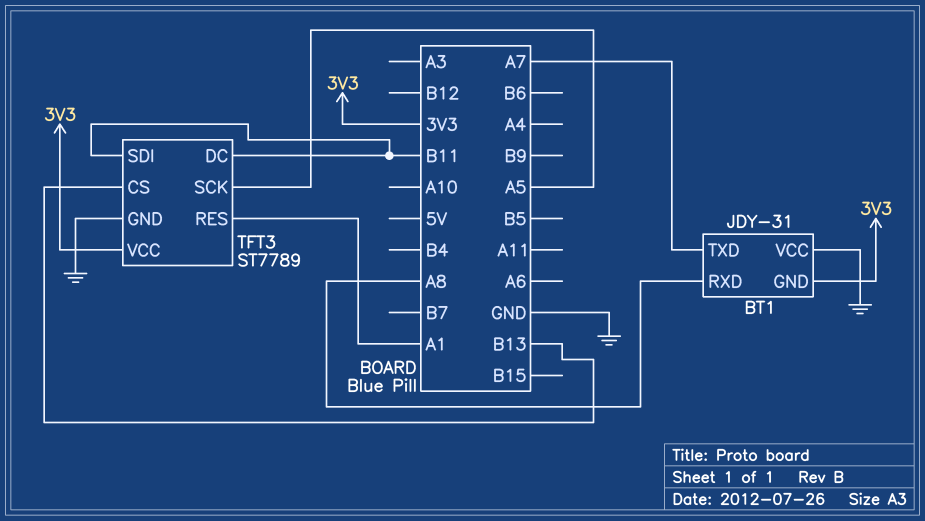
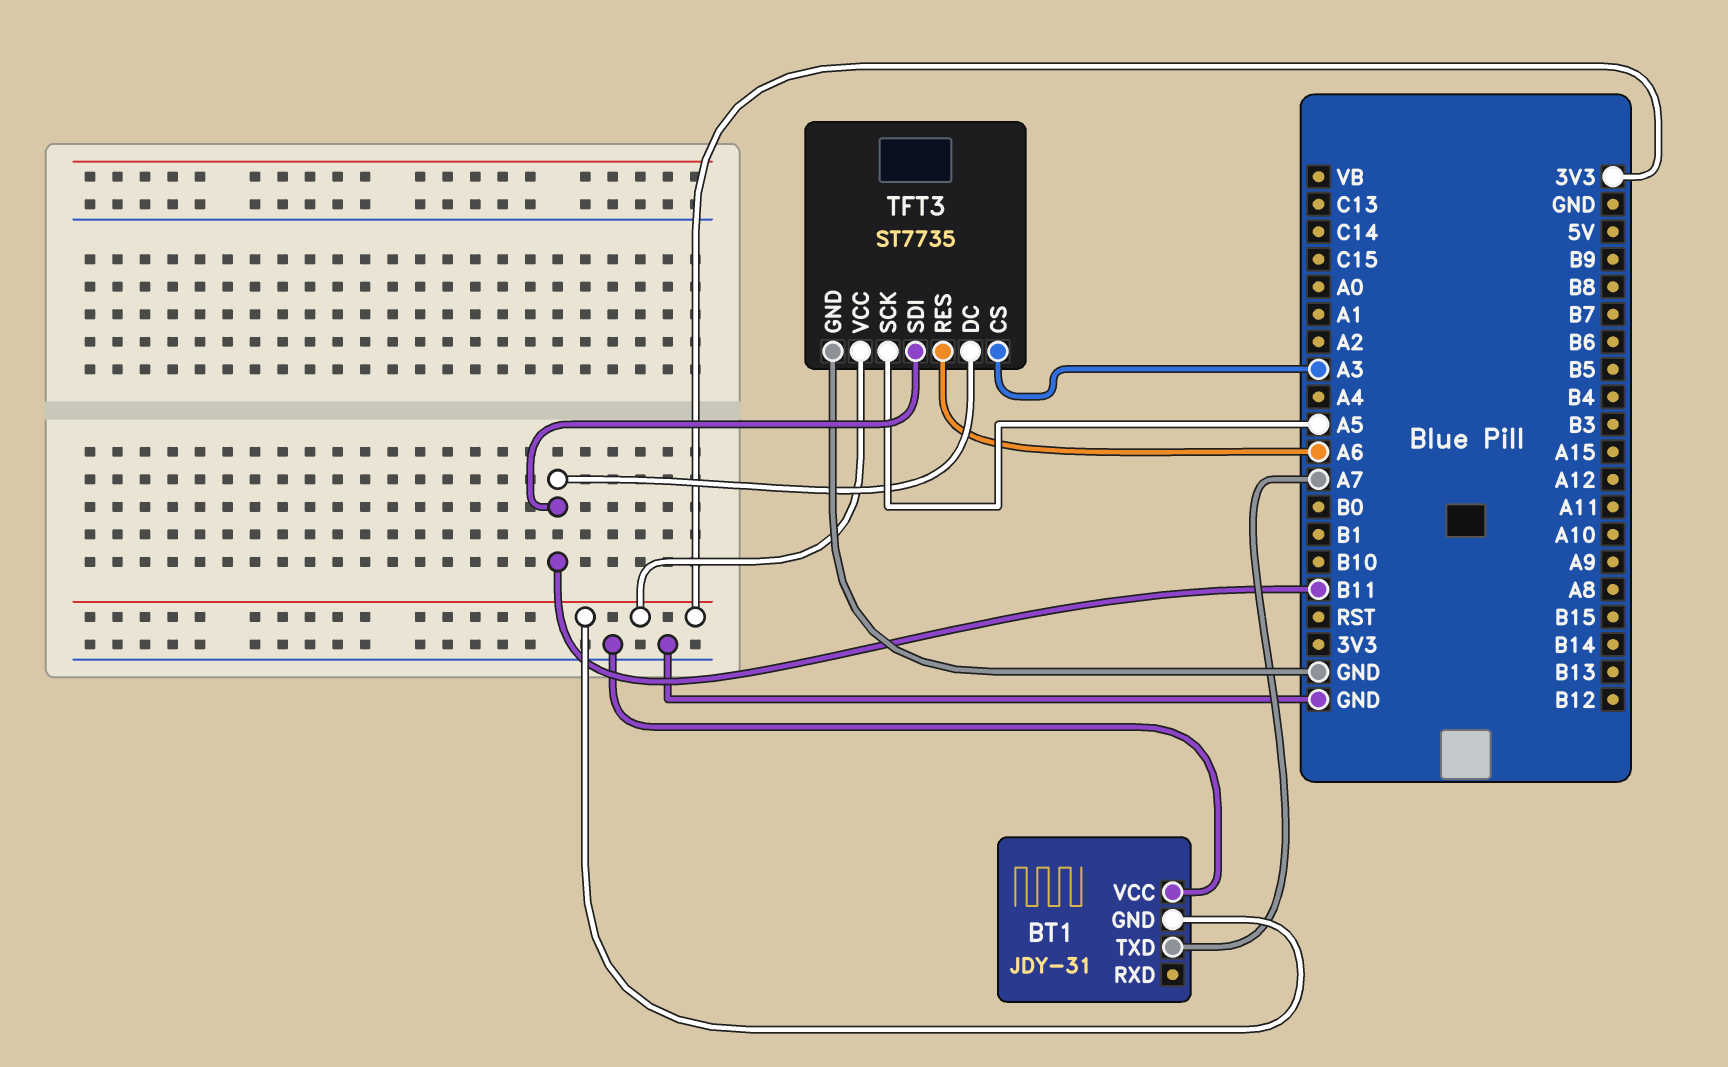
BT1 pin RXD: A8 -> none
TFT3: ST7789 -> ST7735
TFT3 pin CS: B13 -> A3
TFT3 pin RES: A1 -> A6

